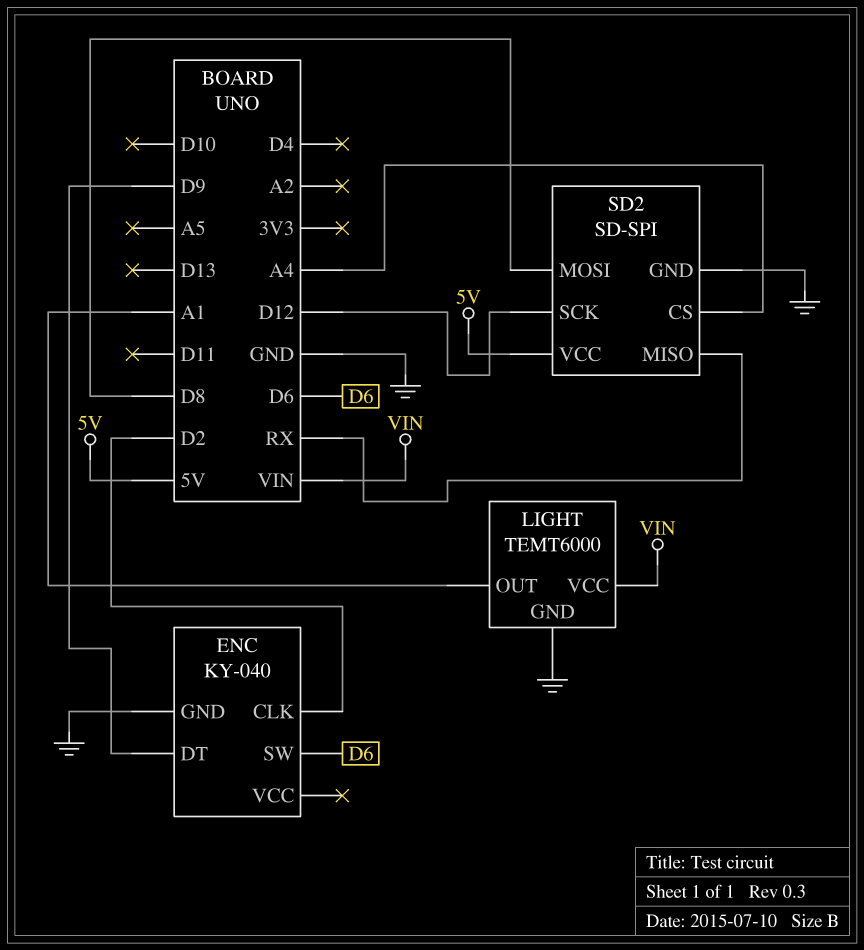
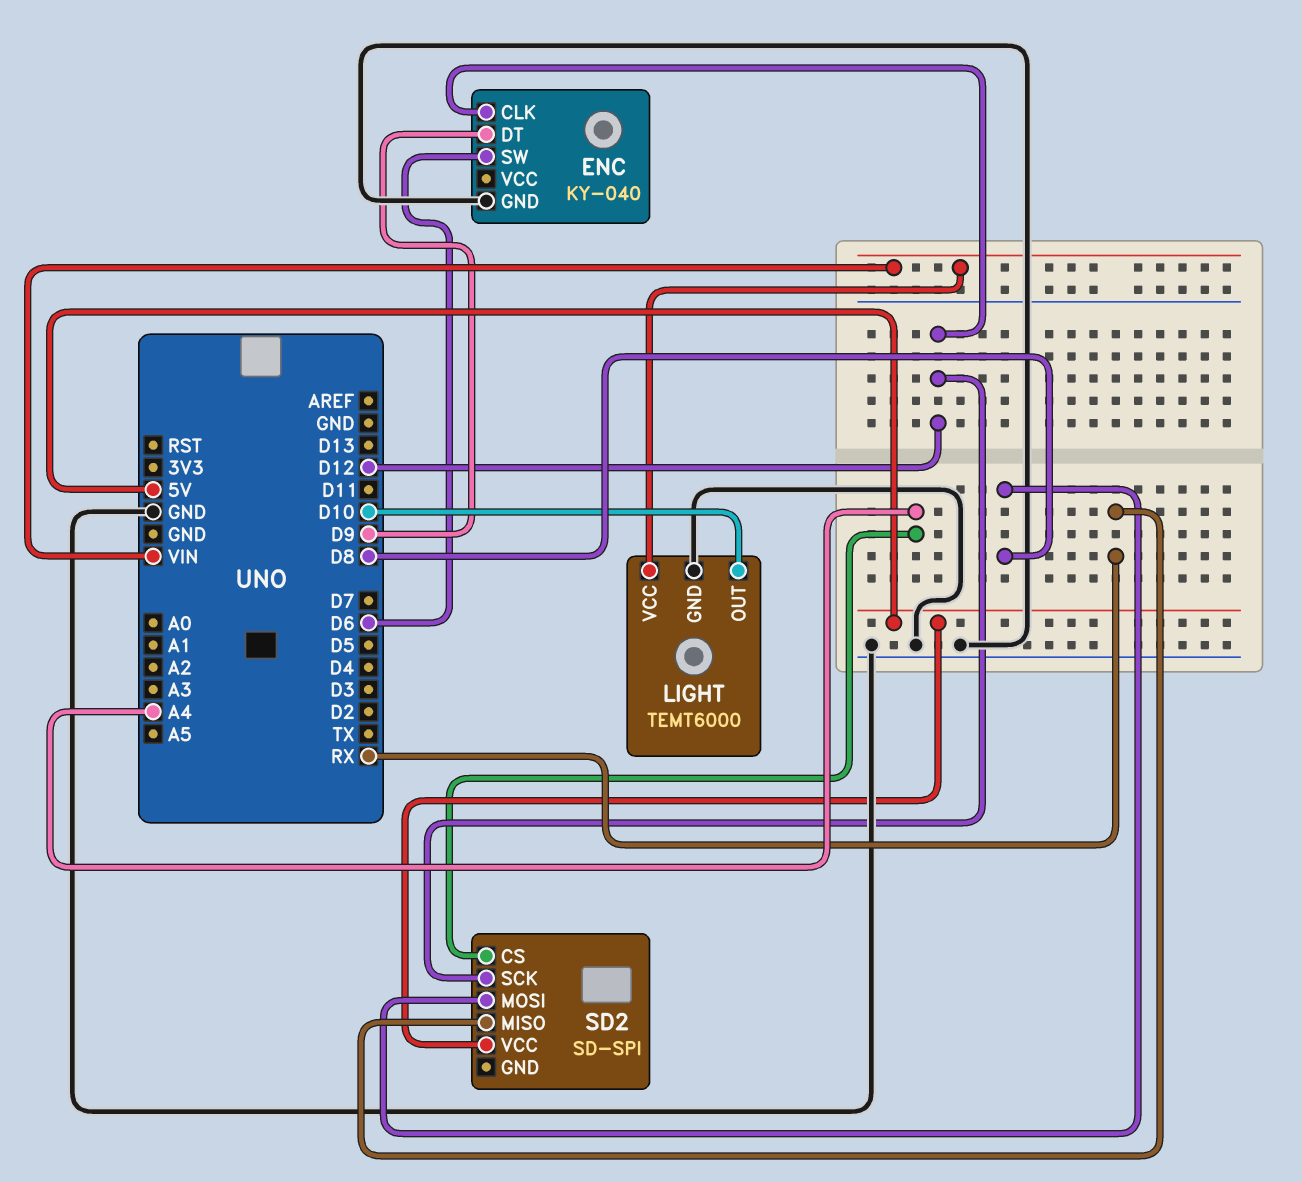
ENC pin CLK: D2 -> D12
LIGHT pin OUT: A1 -> D10
SD2 pin GND: GND -> none

